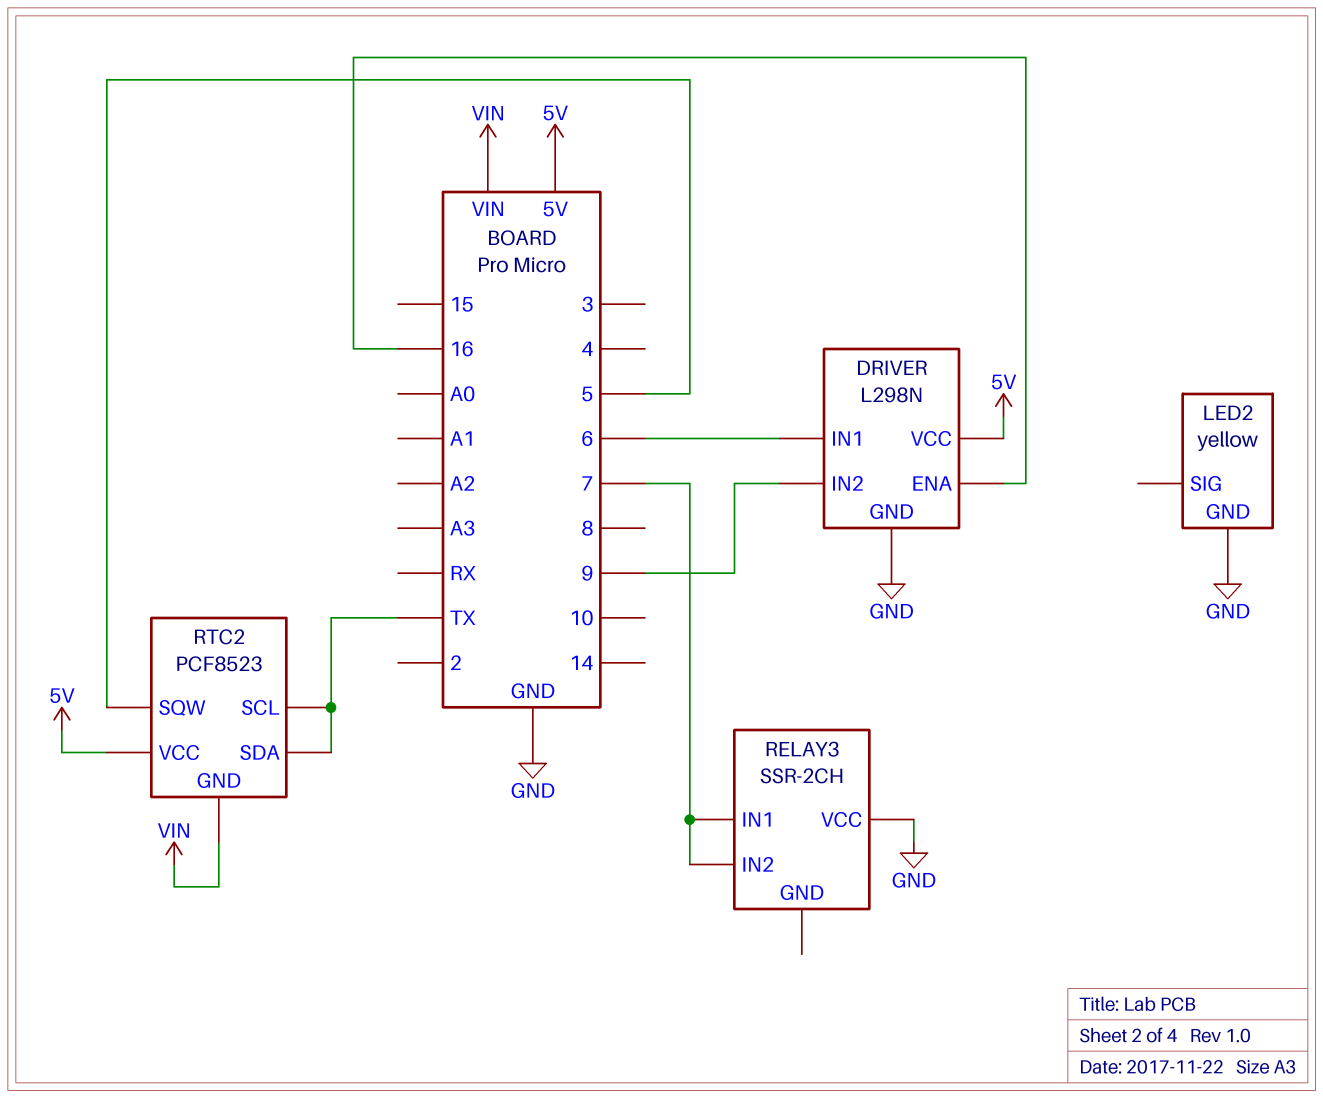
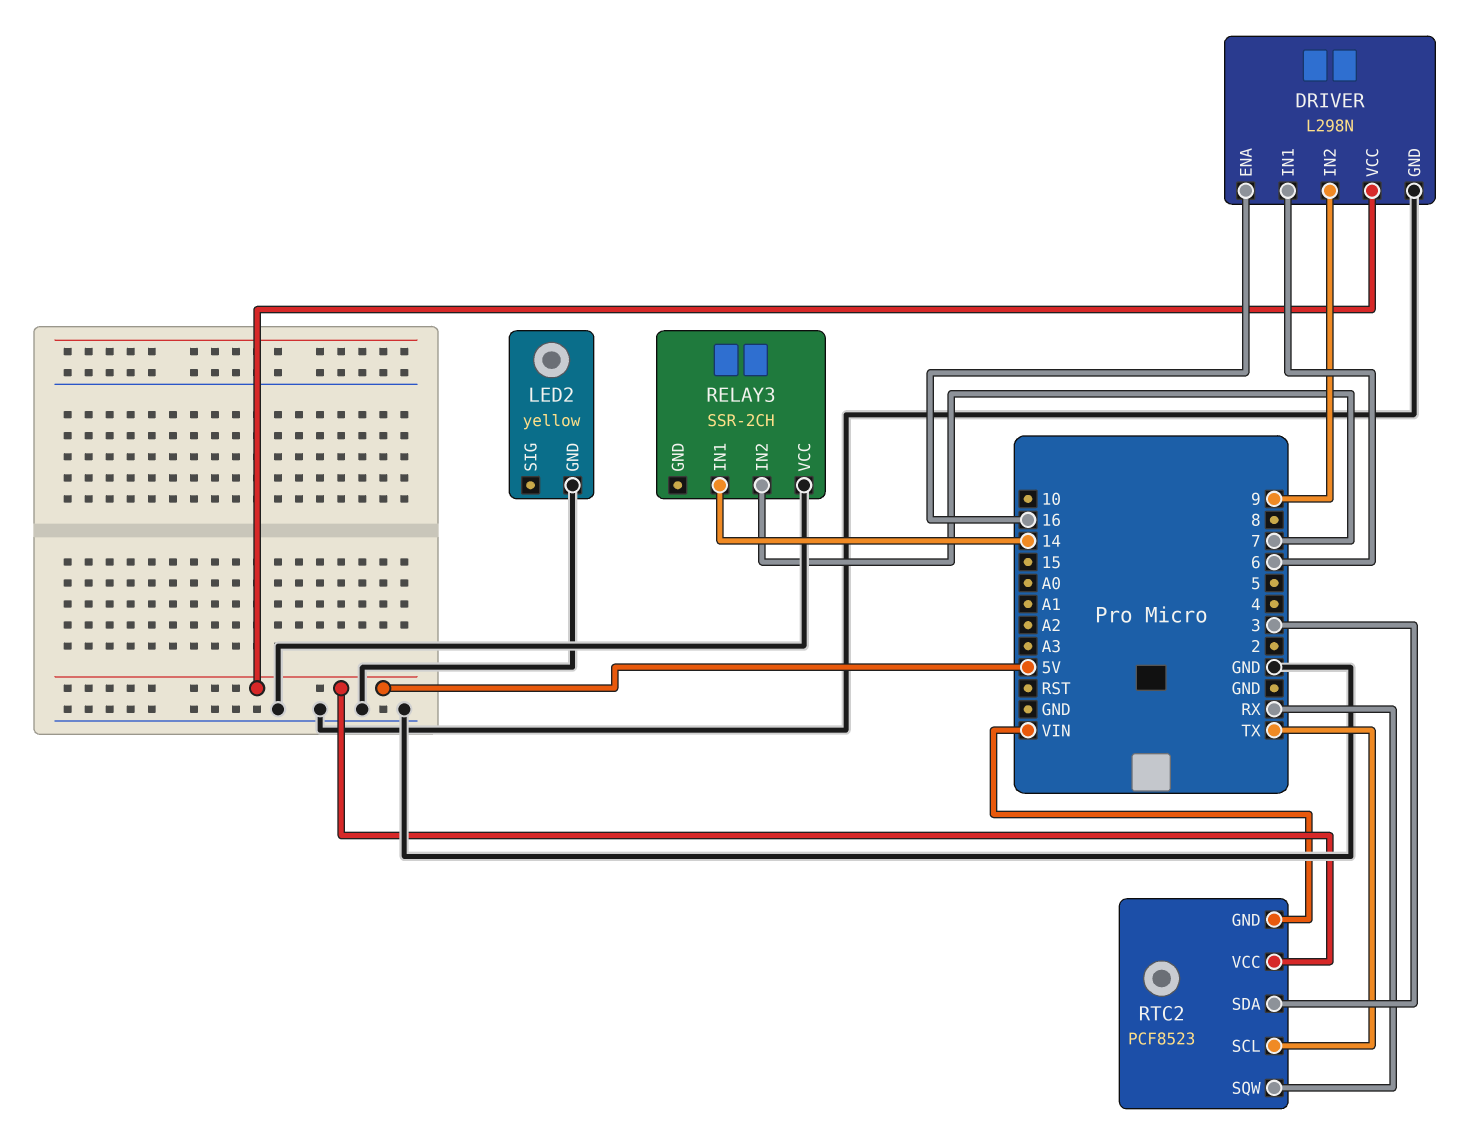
RELAY3 pin IN1: 7 -> 14
RTC2 pin SDA: TX -> 3
RTC2 pin SQW: 5 -> RX

